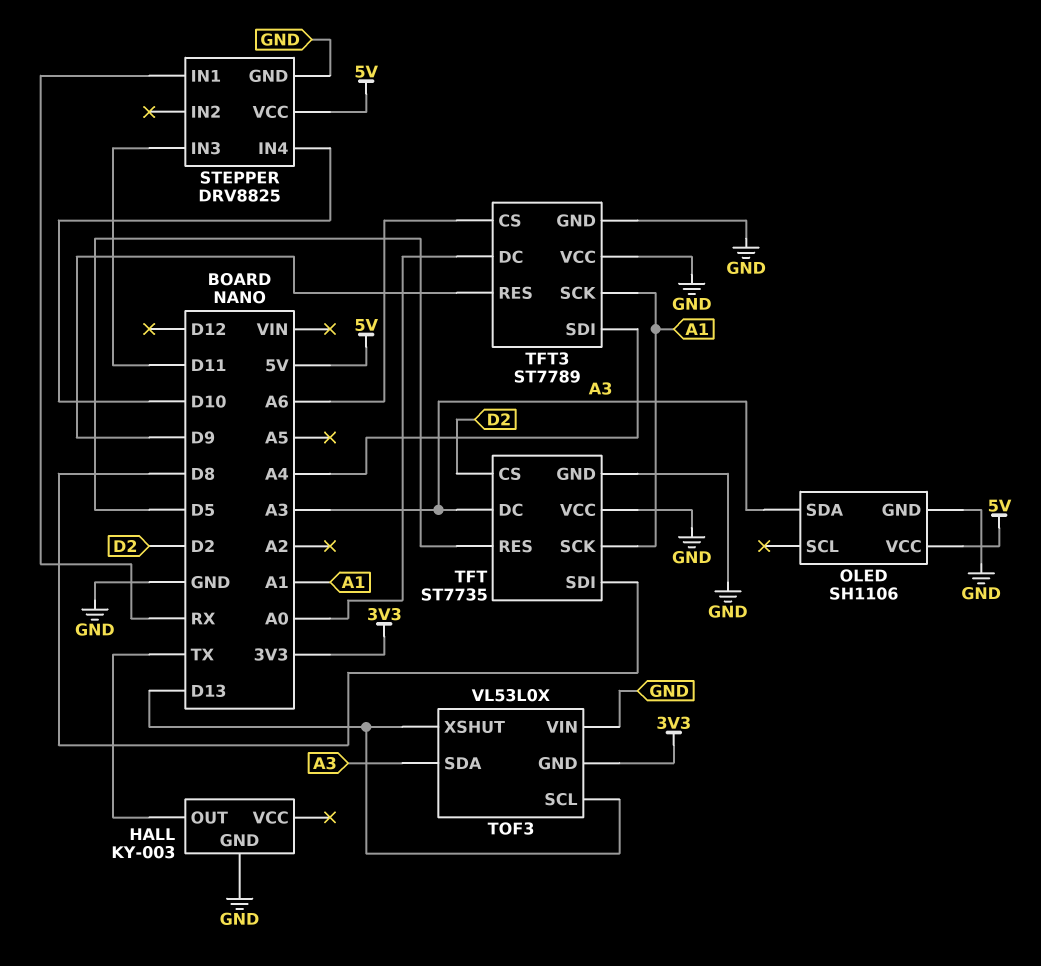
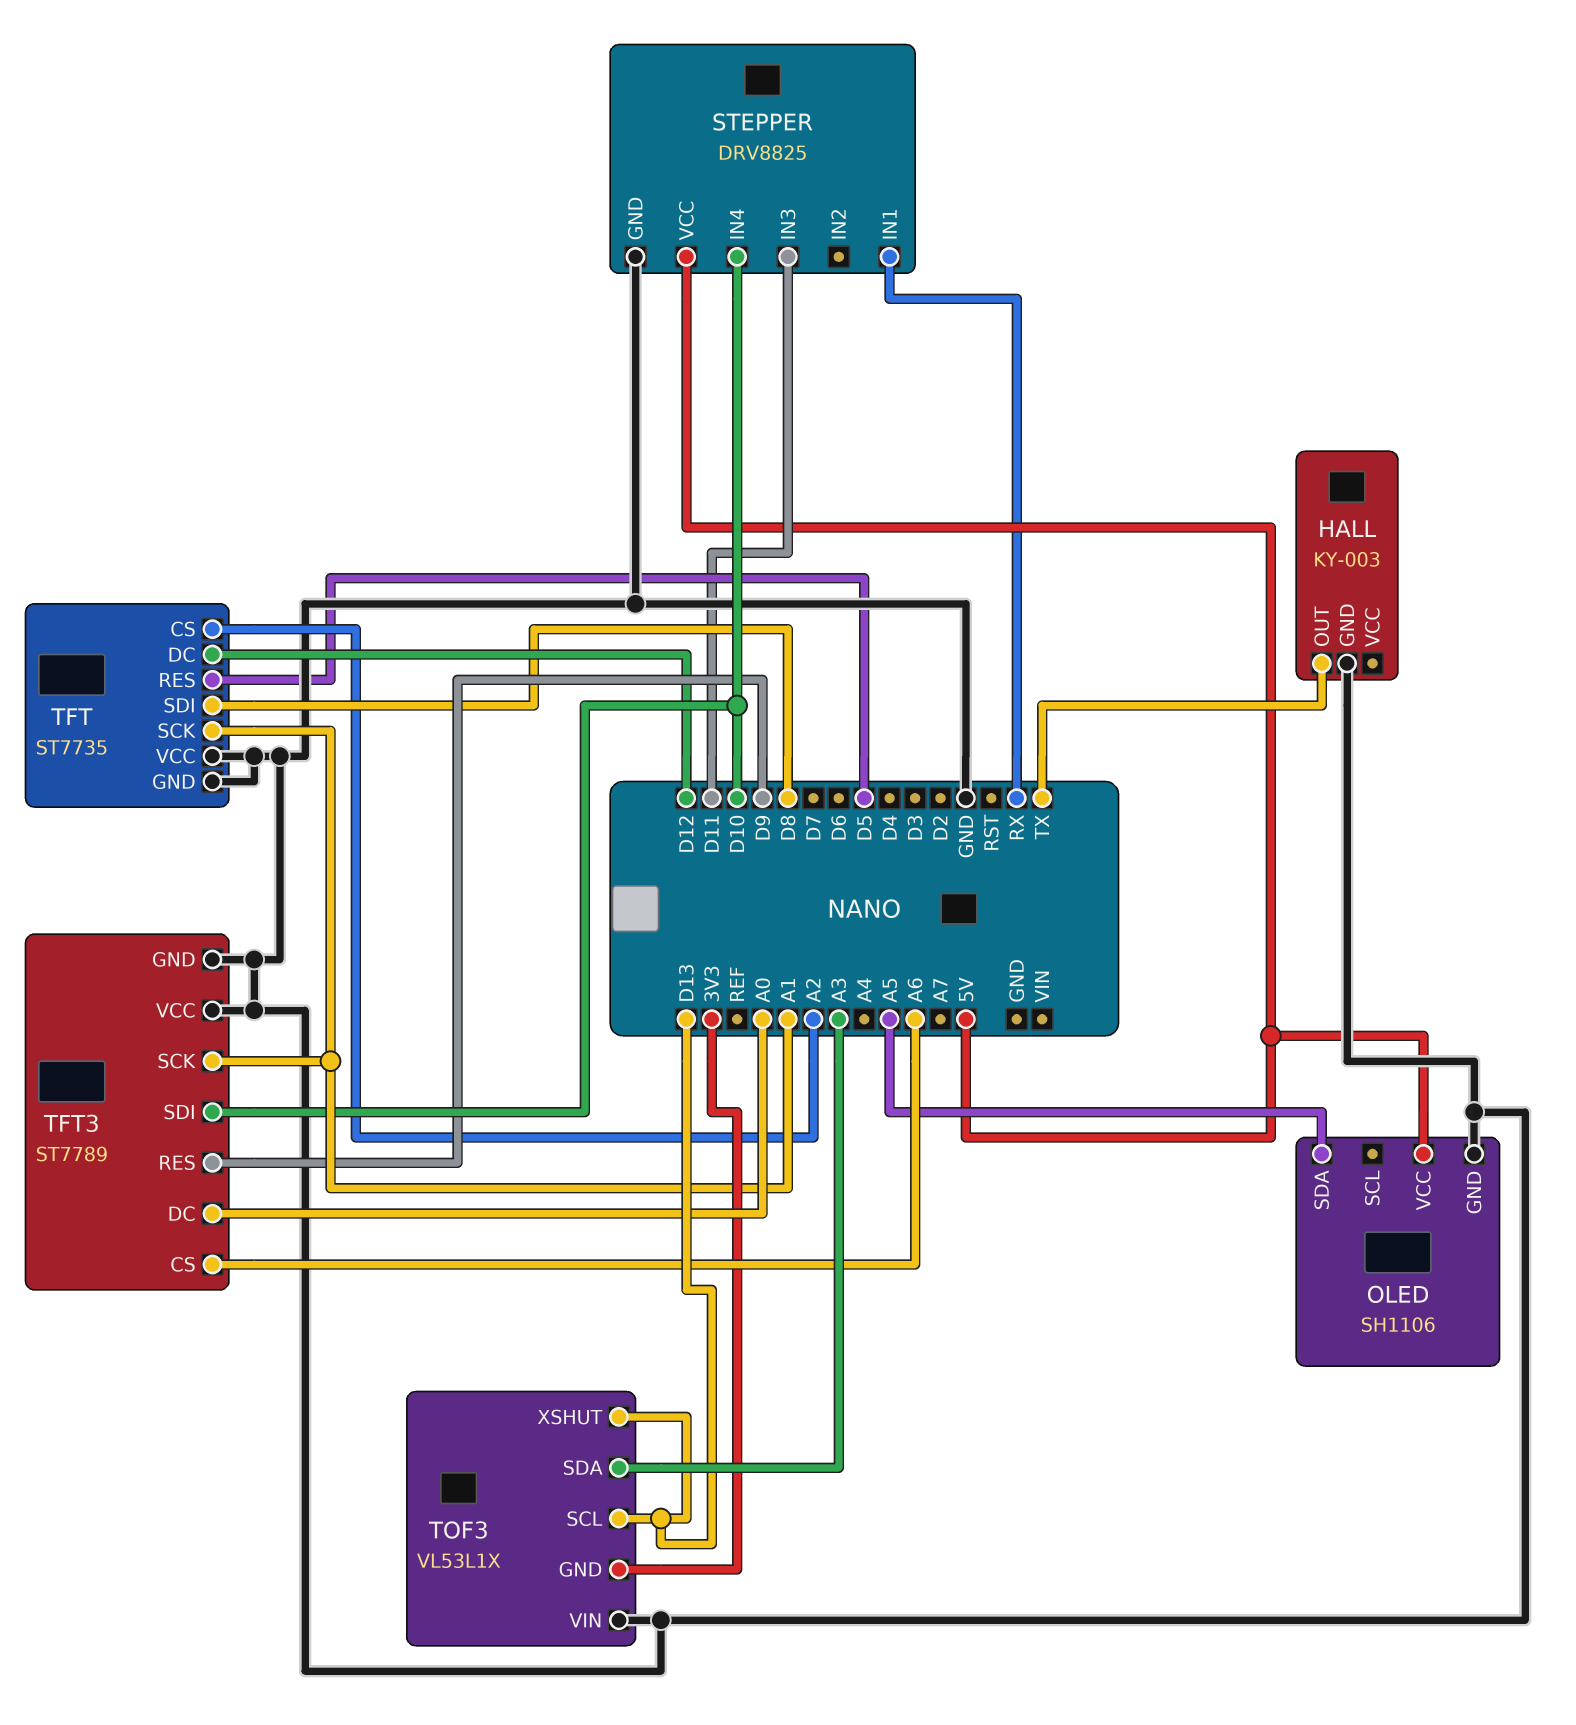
OLED pin SDA: A3 -> A5
TFT pin CS: D2 -> A2
TFT pin DC: A3 -> D12
TFT3 pin SDI: A4 -> D10
TOF3: VL53L0X -> VL53L1X

